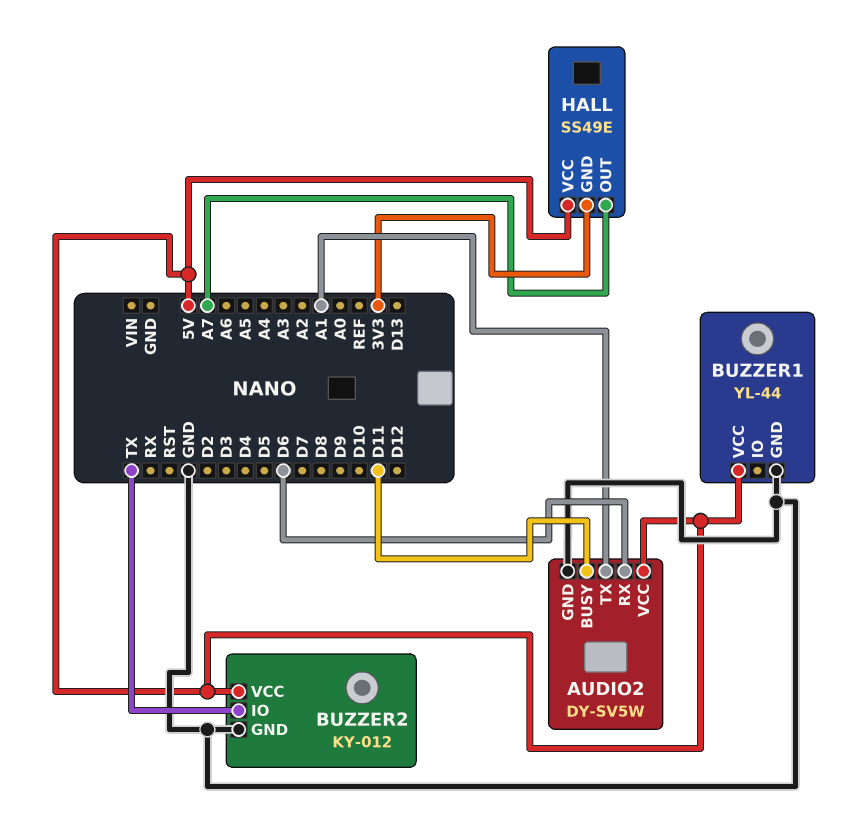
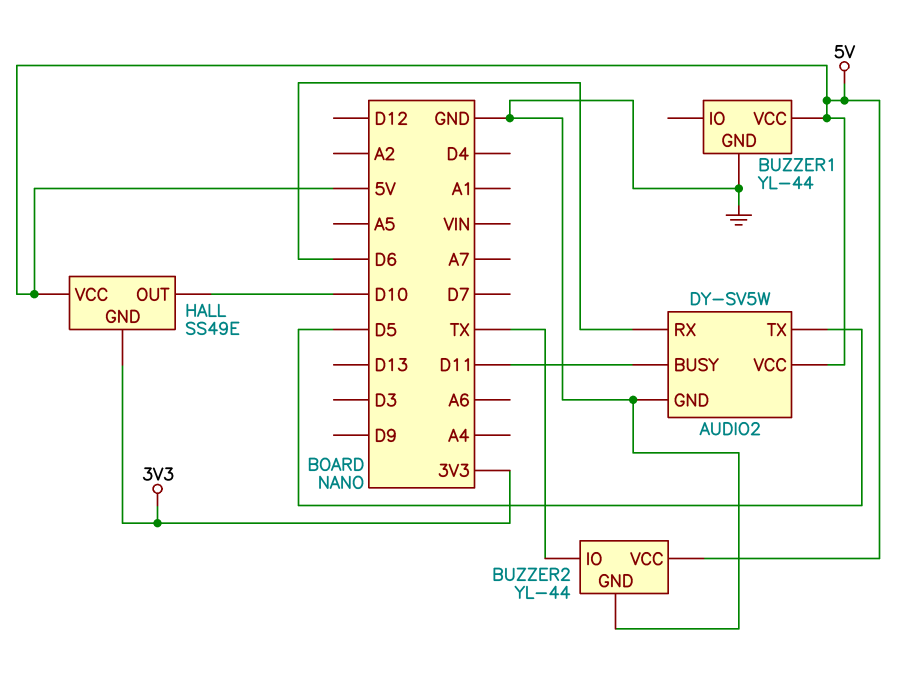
AUDIO2 pin TX: A1 -> D5
BUZZER2: KY-012 -> YL-44
HALL pin OUT: A7 -> D10

